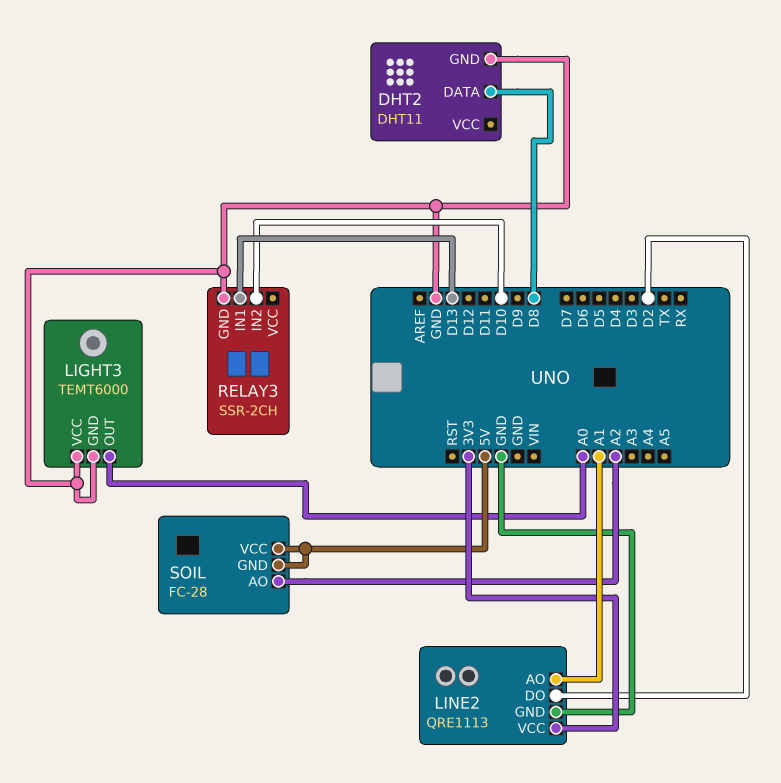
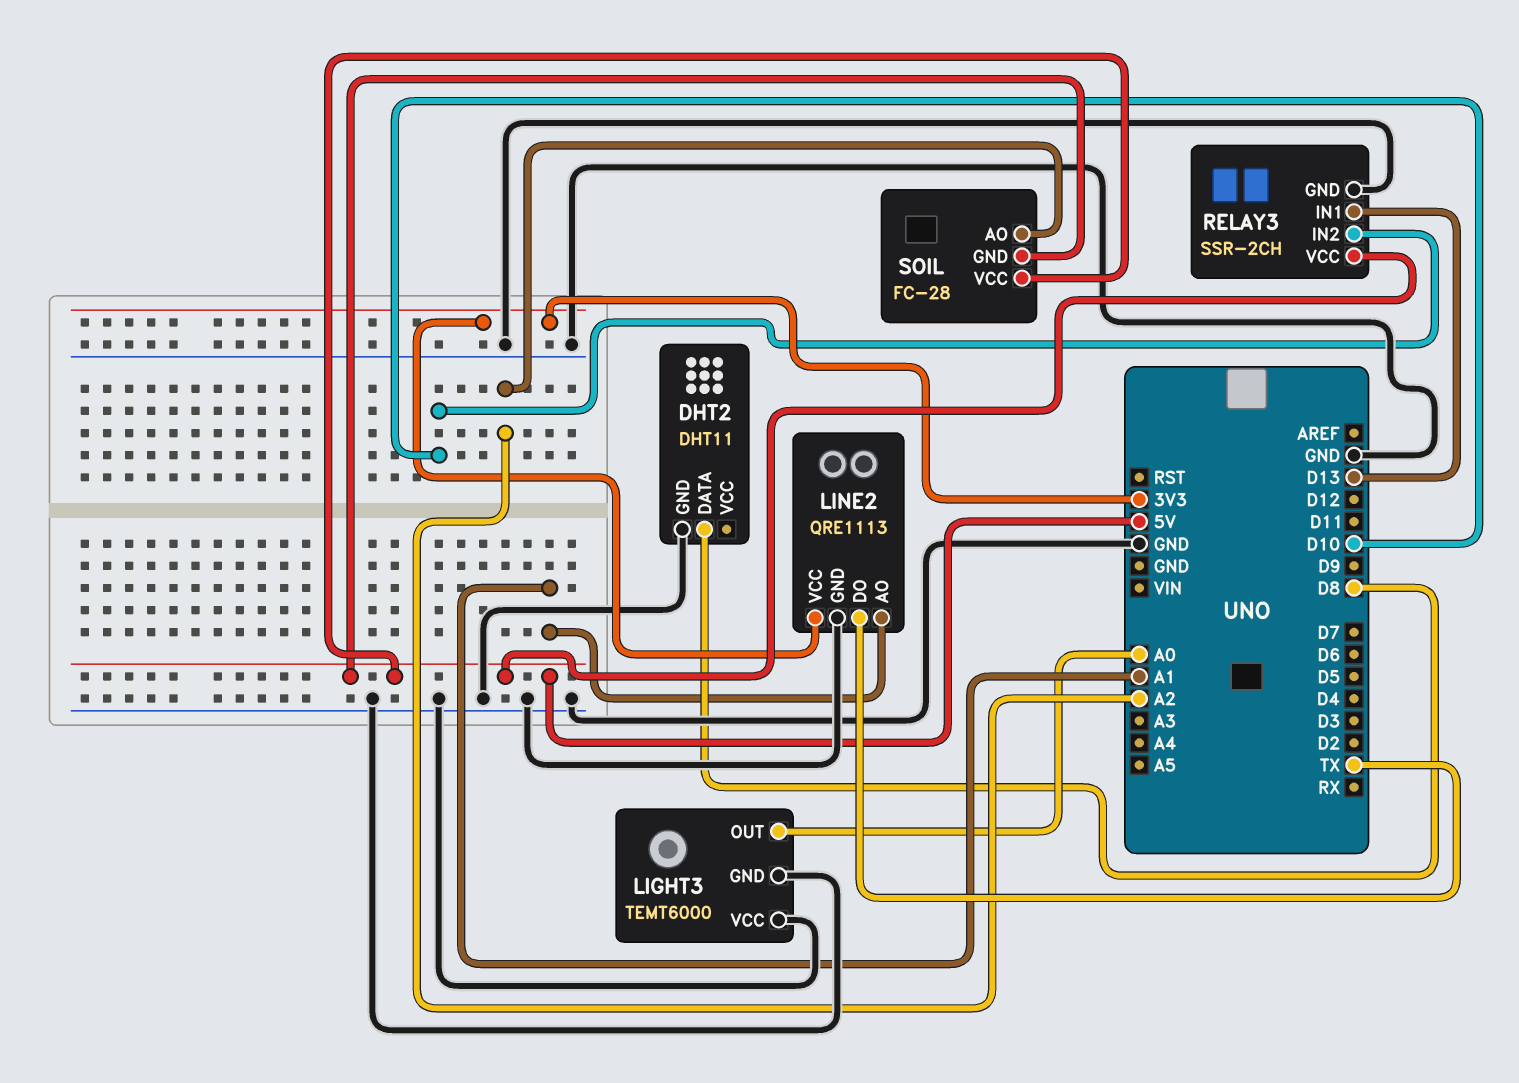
LINE2 pin DO: D2 -> TX
RELAY3 pin VCC: none -> 5V

